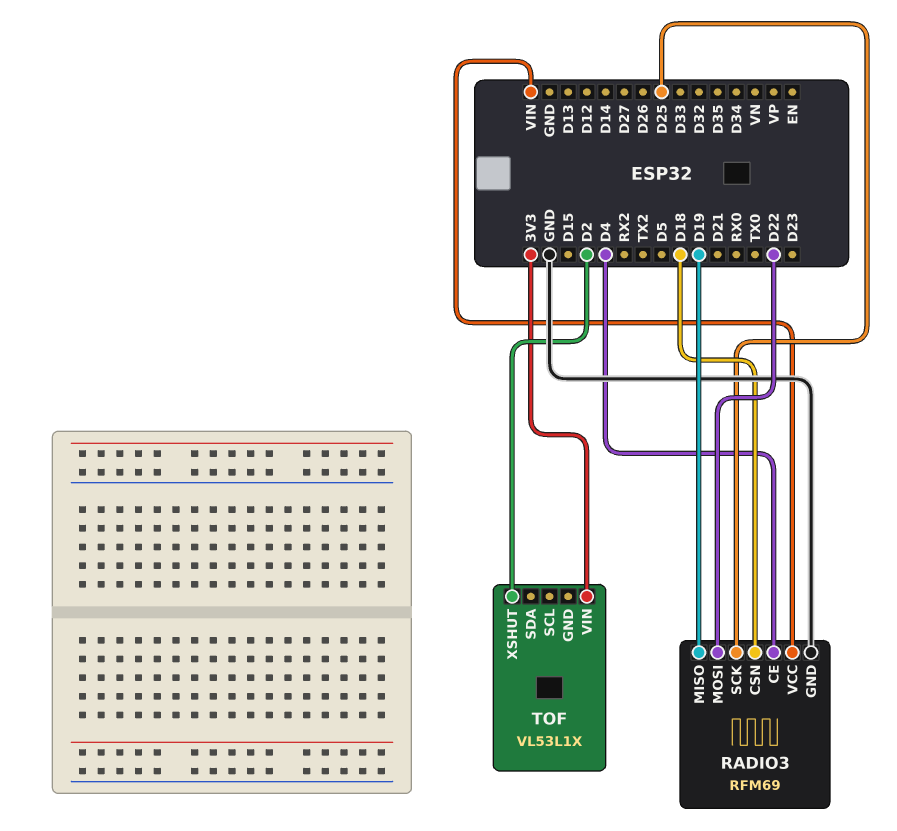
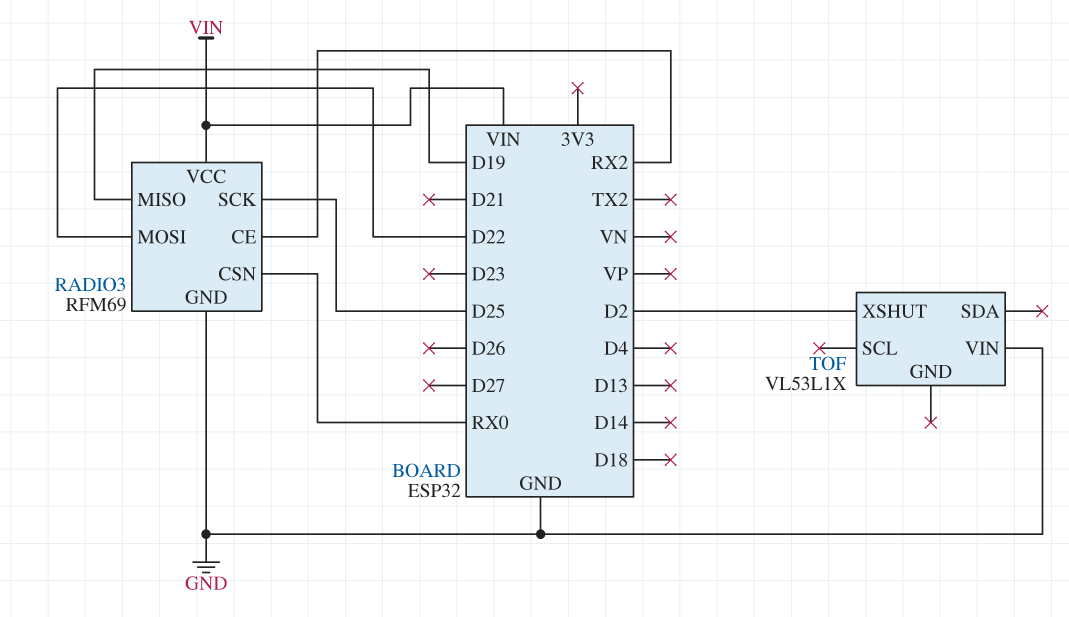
RADIO3 pin CE: D4 -> RX2
RADIO3 pin CSN: D18 -> RX0
TOF pin VIN: 3V3 -> GND

